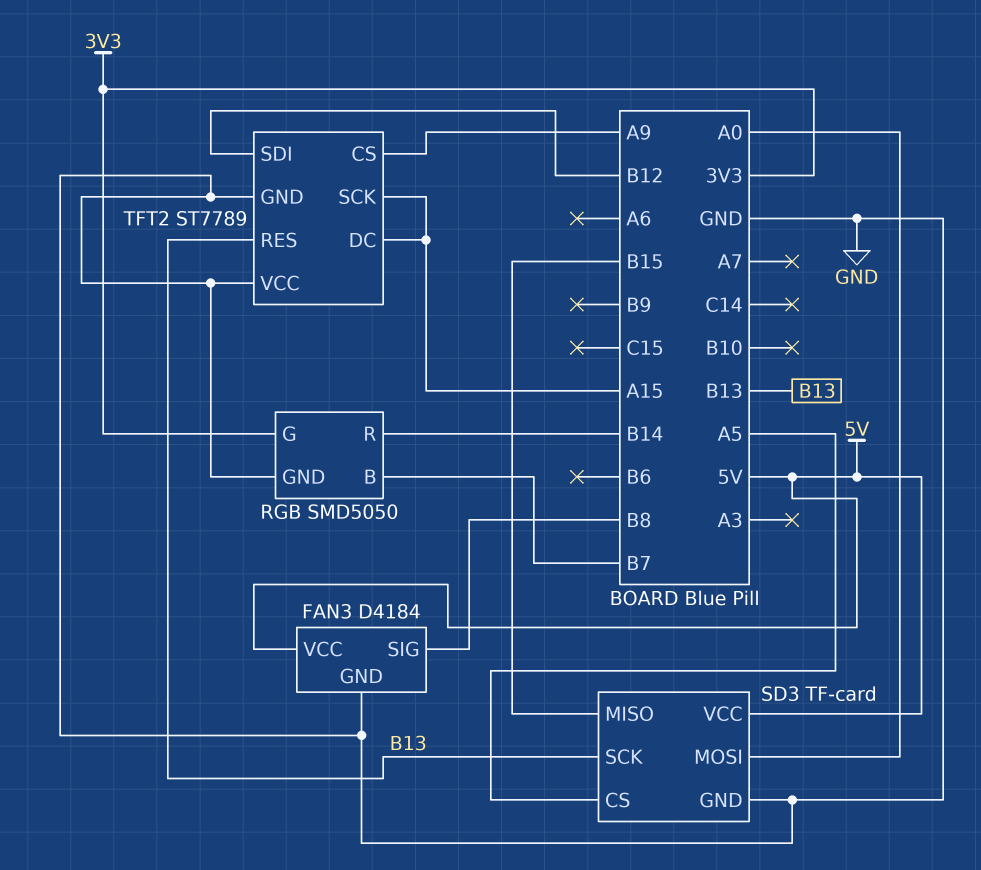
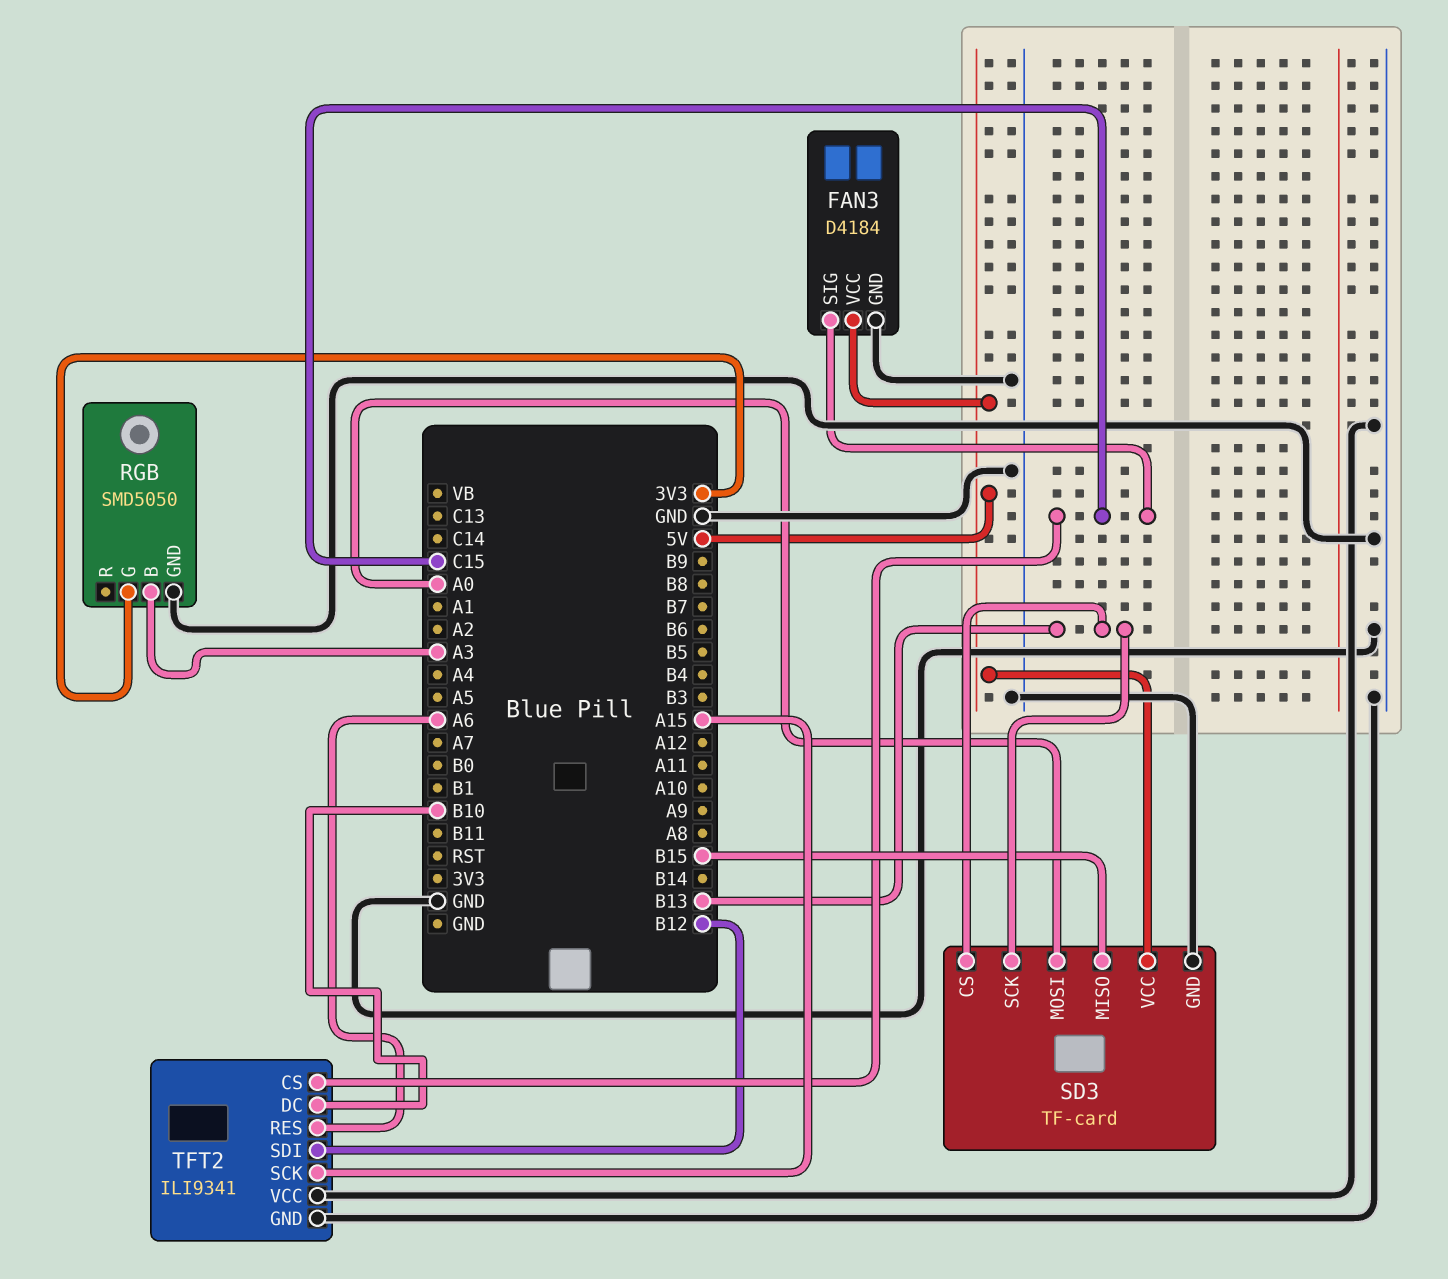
FAN3 pin SIG: B8 -> C15
RGB pin B: B7 -> A3
RGB pin R: B14 -> none
SD3 pin CS: A5 -> B13
TFT2: ST7789 -> ILI9341
TFT2 pin CS: A9 -> C15
TFT2 pin DC: A15 -> B10
TFT2 pin RES: B13 -> A6

